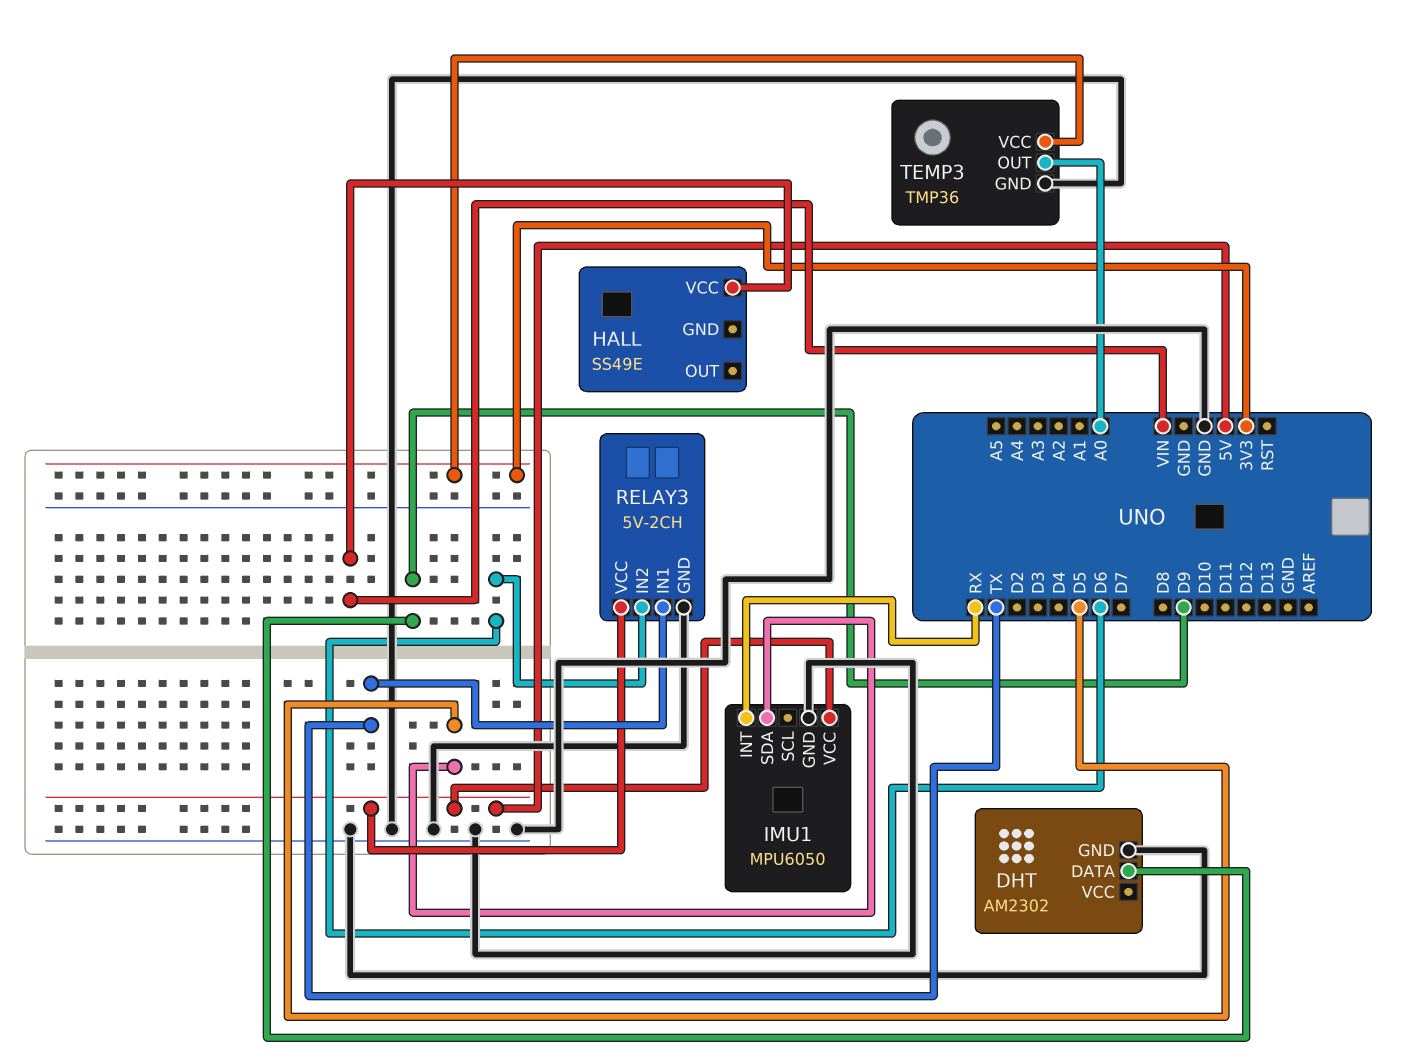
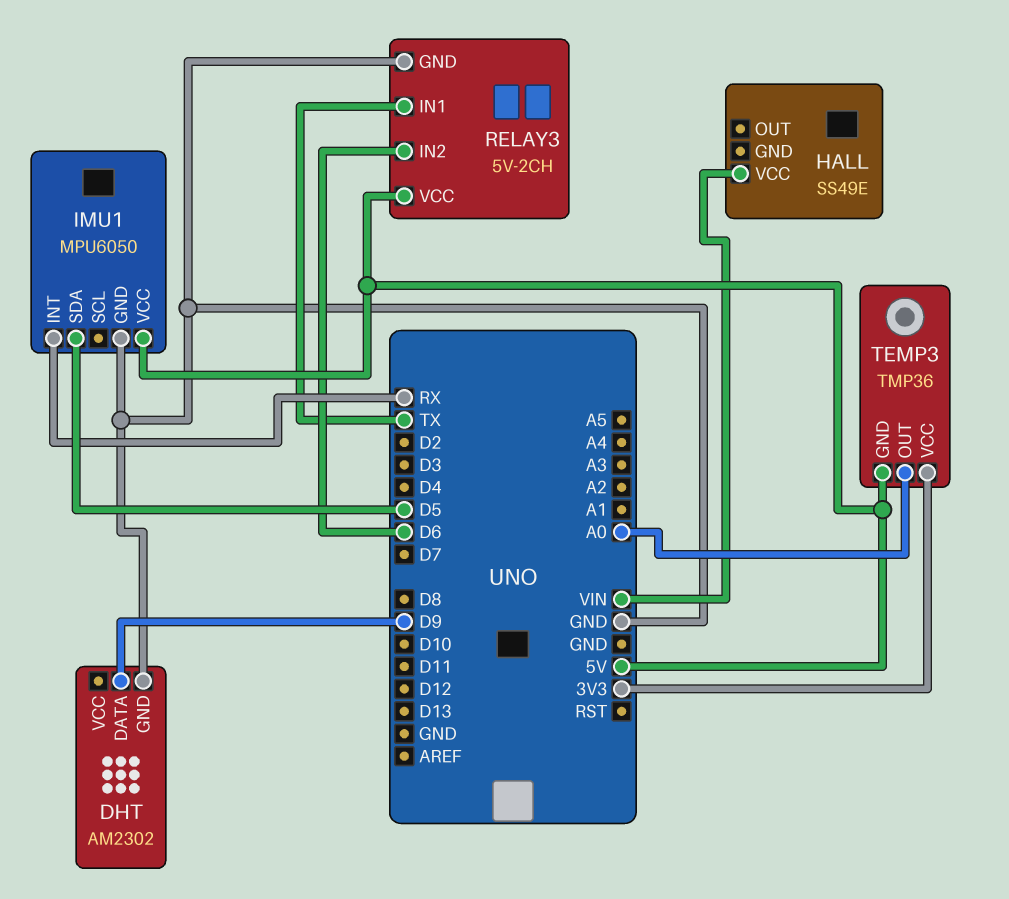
TEMP3 pin GND: GND -> 5V

